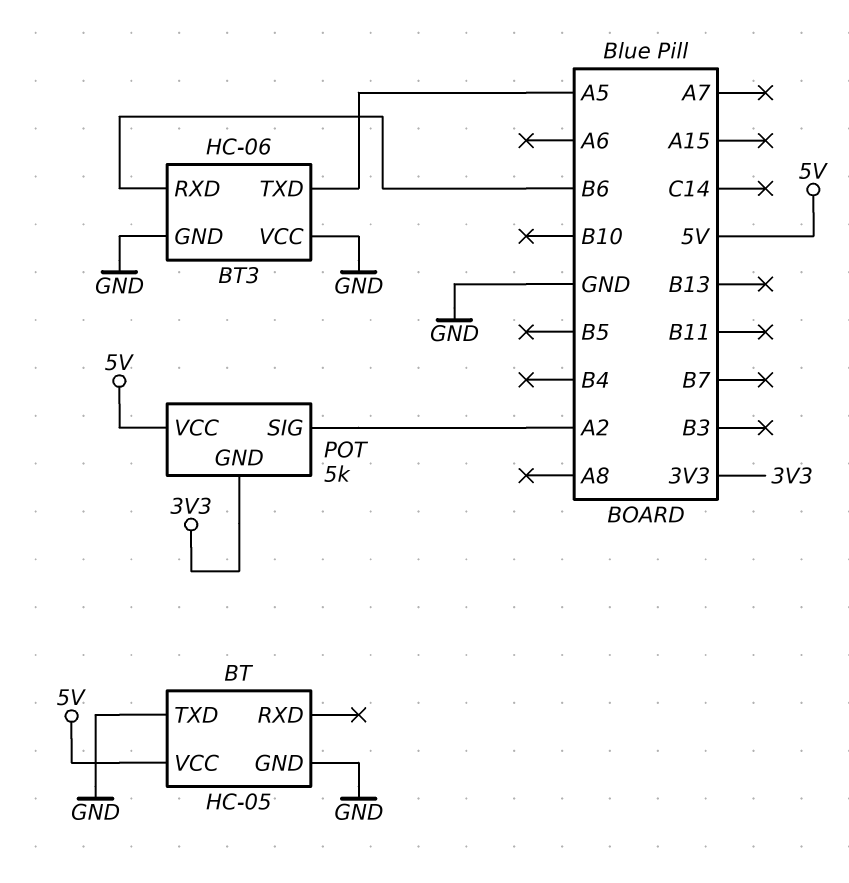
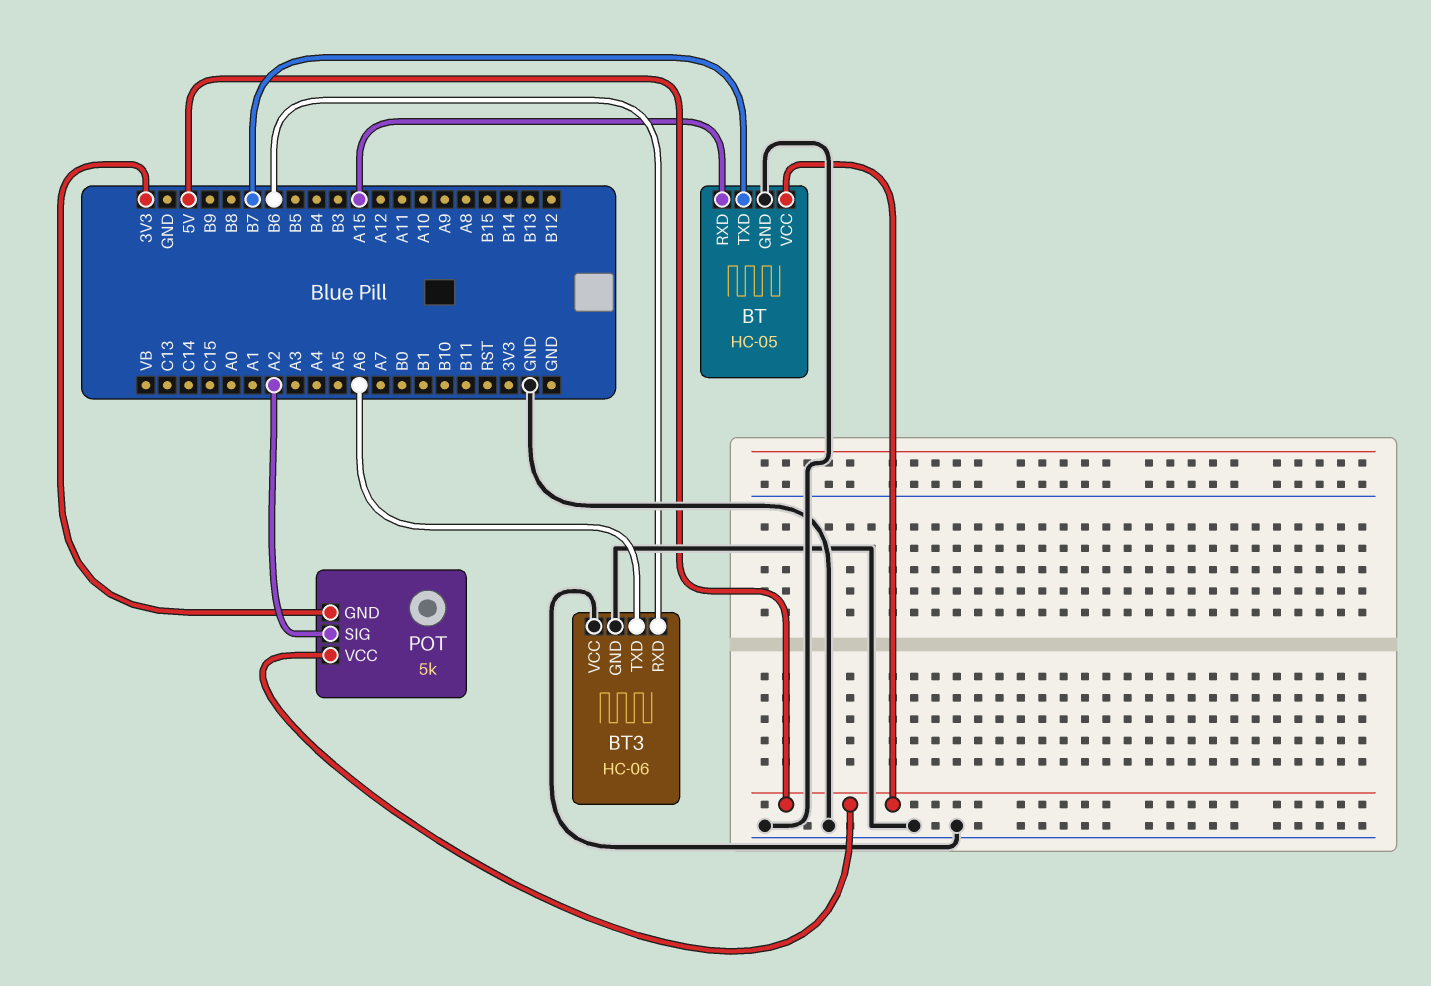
BT pin RXD: none -> A15
BT pin TXD: GND -> B7
BT3 pin TXD: A5 -> A6

